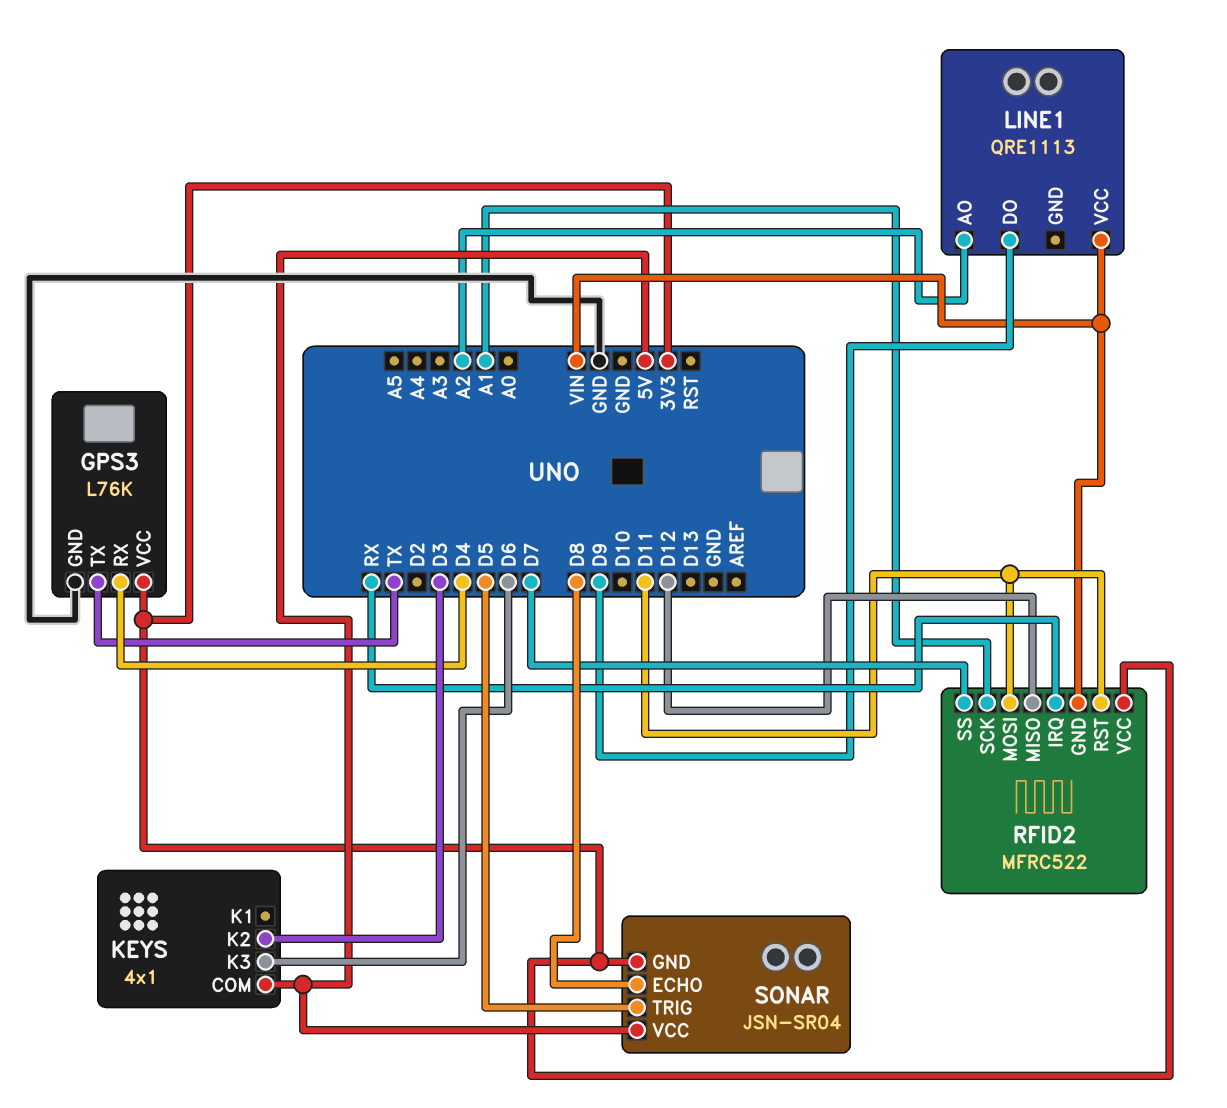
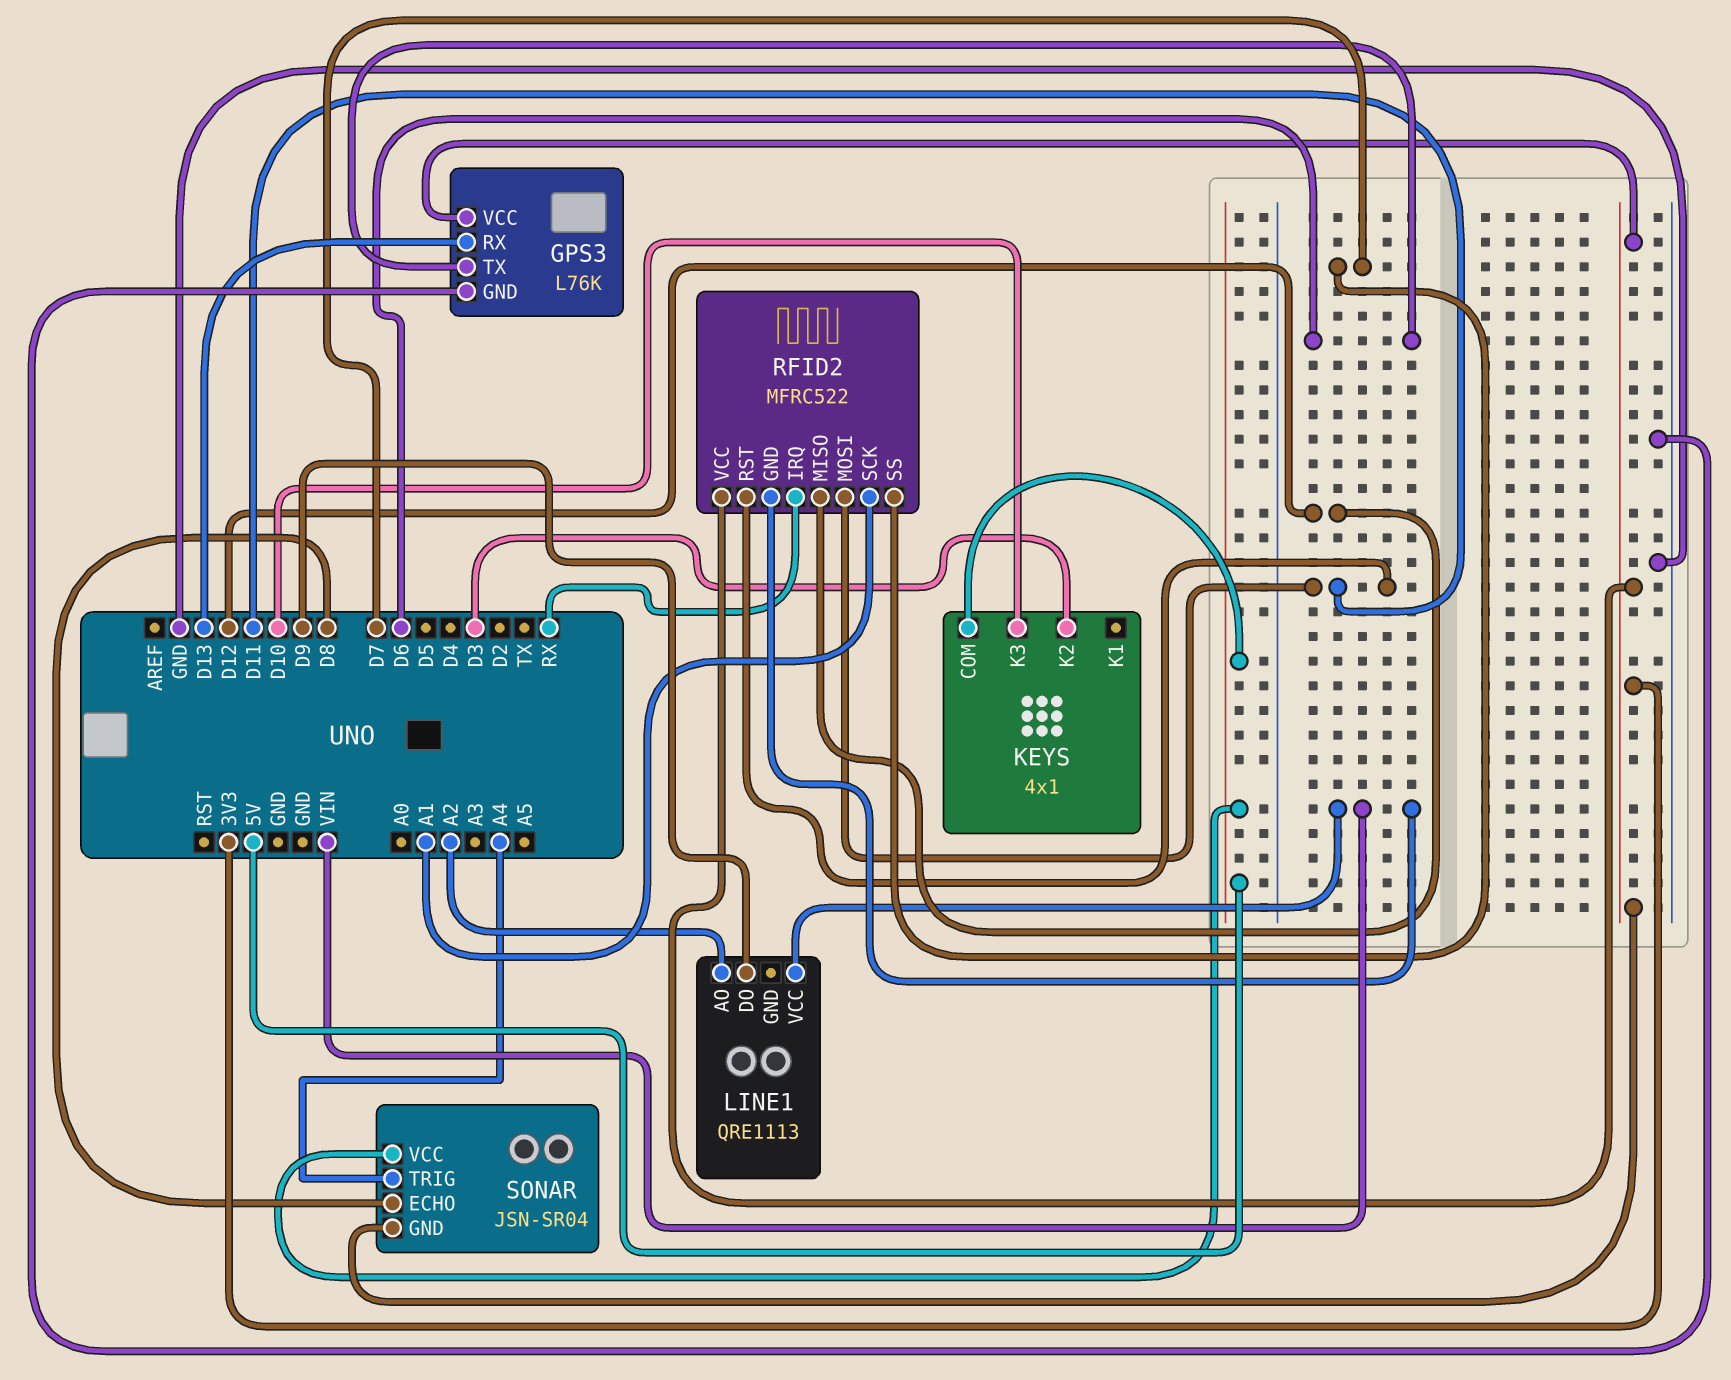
GPS3 pin RX: D4 -> D13
GPS3 pin TX: TX -> D6
KEYS pin K3: D6 -> D10
SONAR pin TRIG: D5 -> A4

